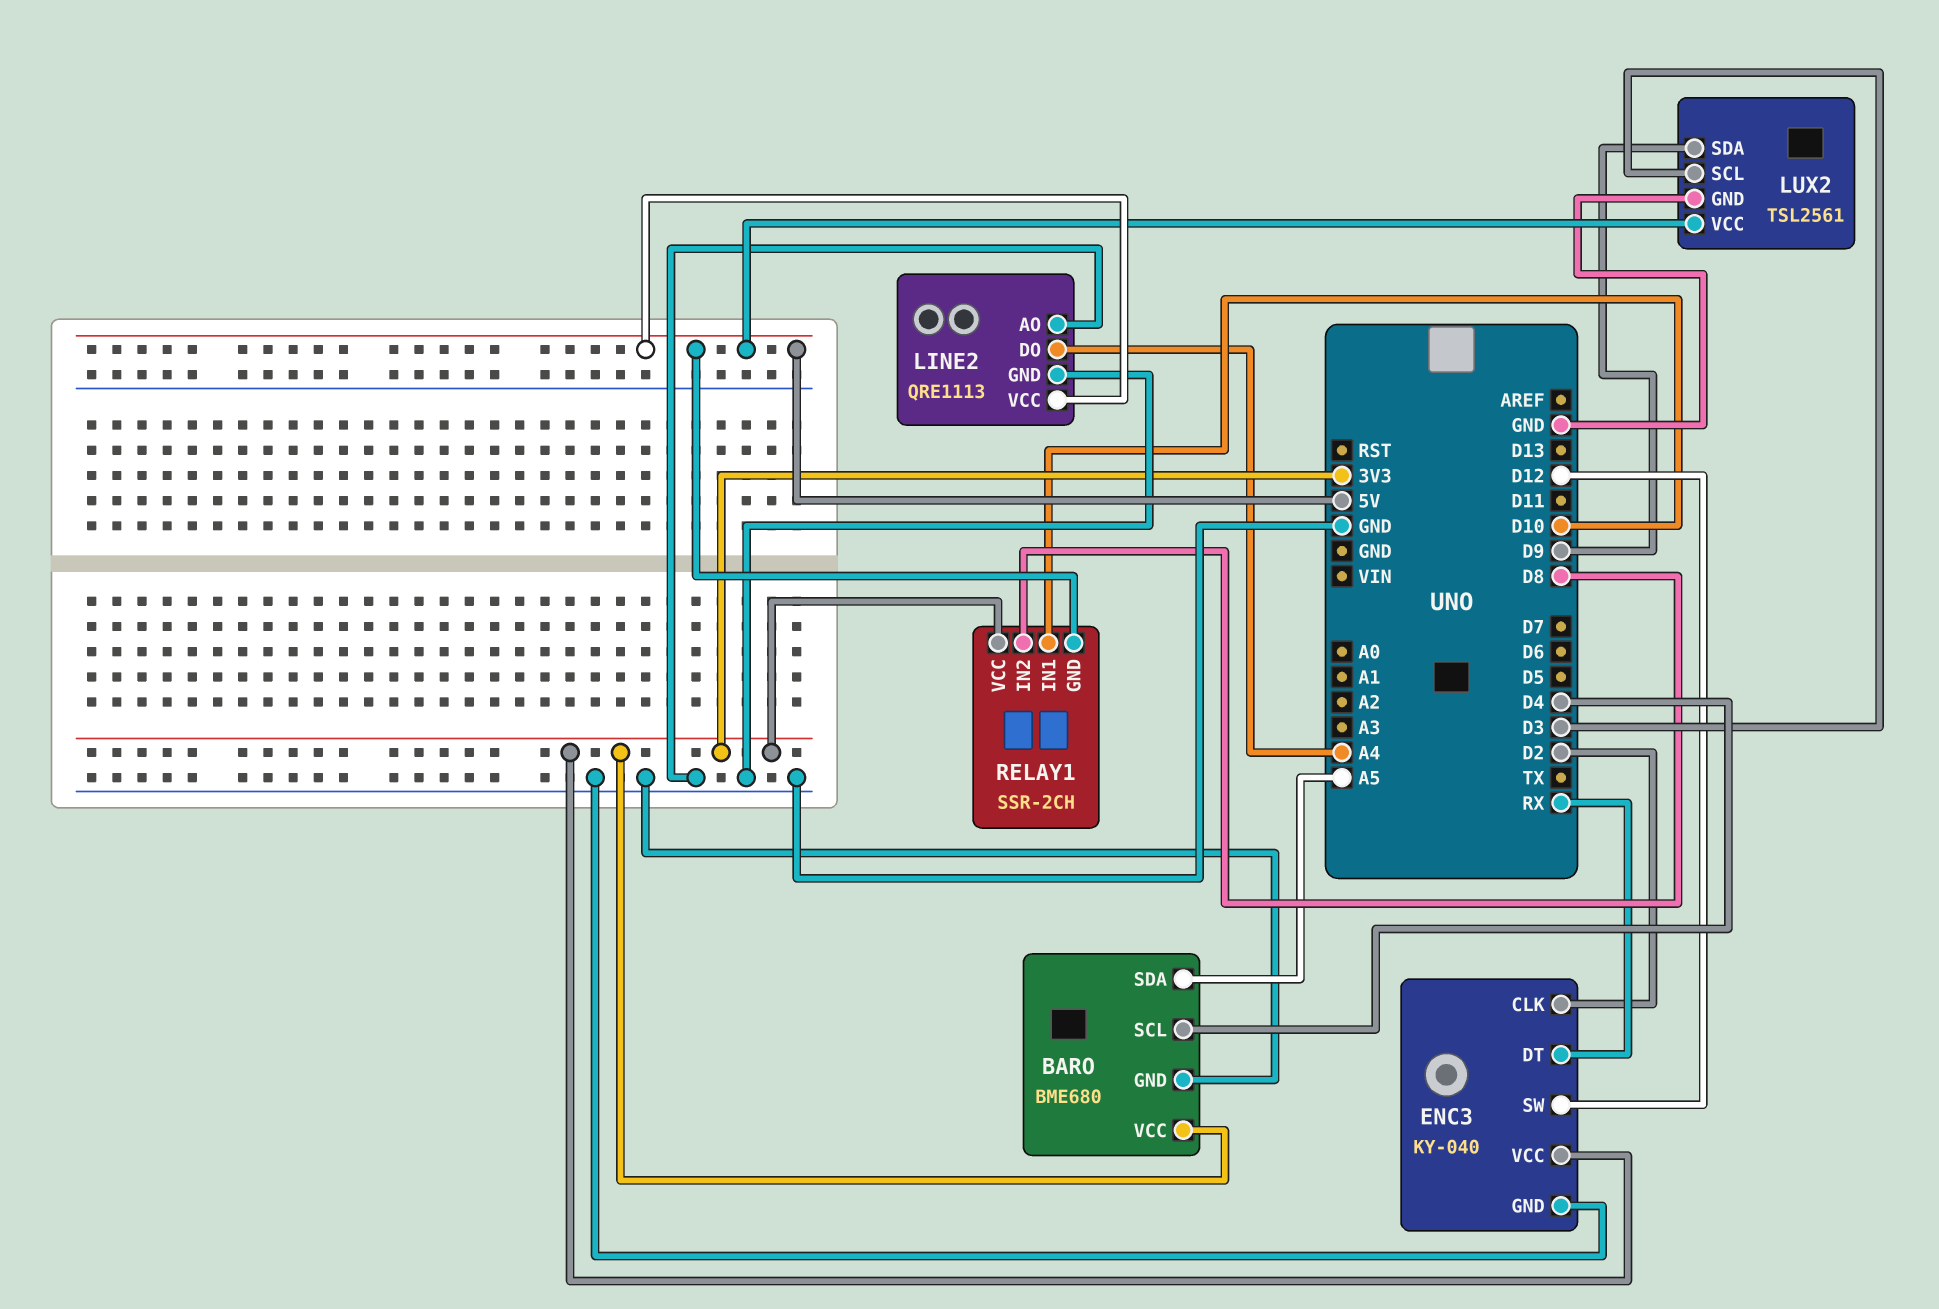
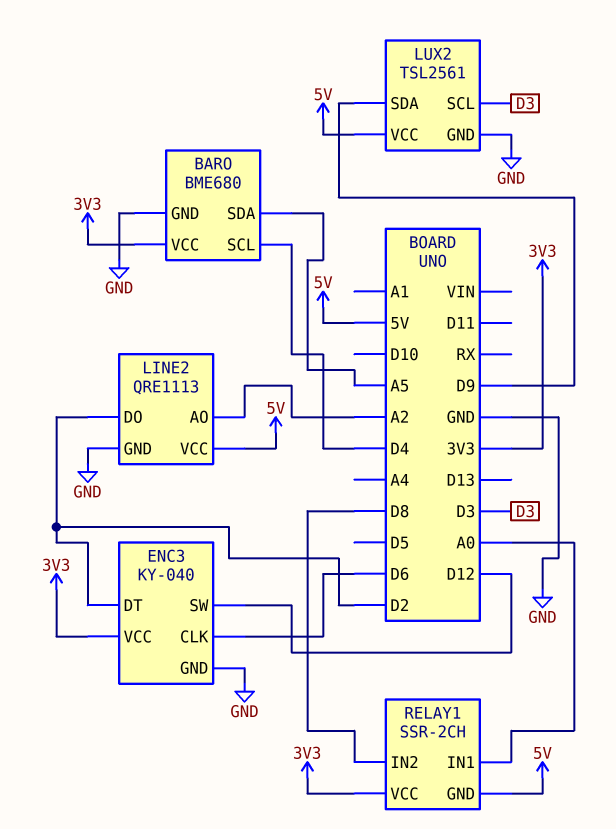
ENC3 pin CLK: D2 -> D6
ENC3 pin DT: RX -> D2
LINE2 pin AO: GND -> A2
LINE2 pin DO: A4 -> D2
RELAY1 pin IN1: D10 -> A0

